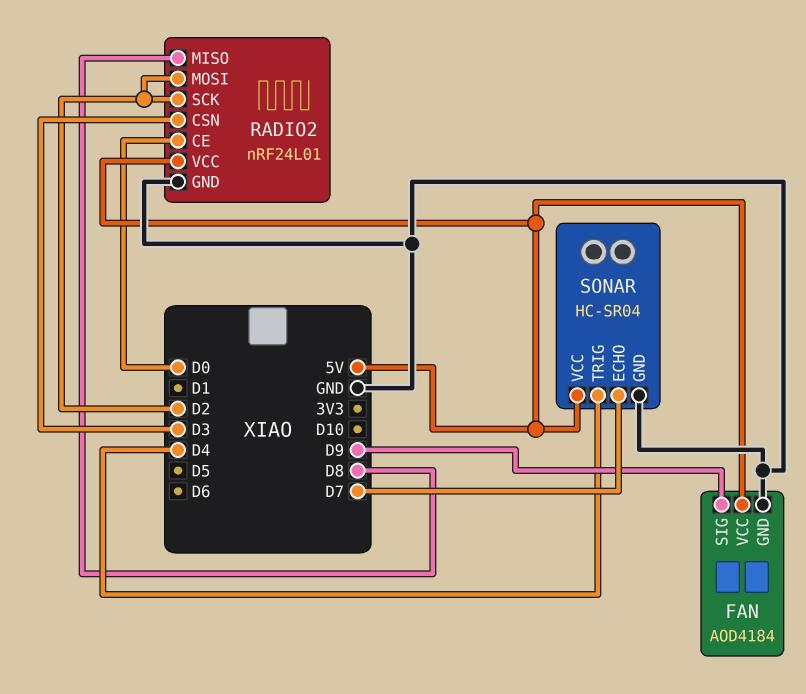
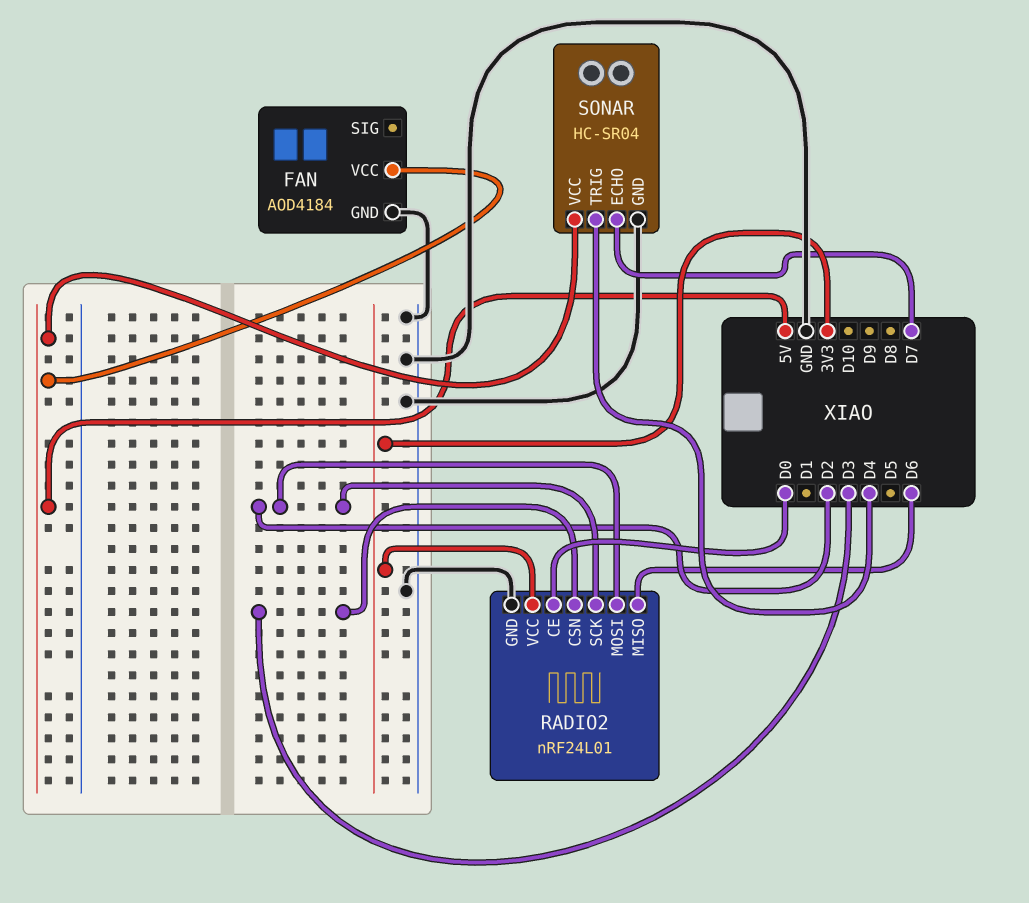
FAN pin SIG: D9 -> none
RADIO2 pin MISO: D8 -> D6
RADIO2 pin VCC: 5V -> 3V3

